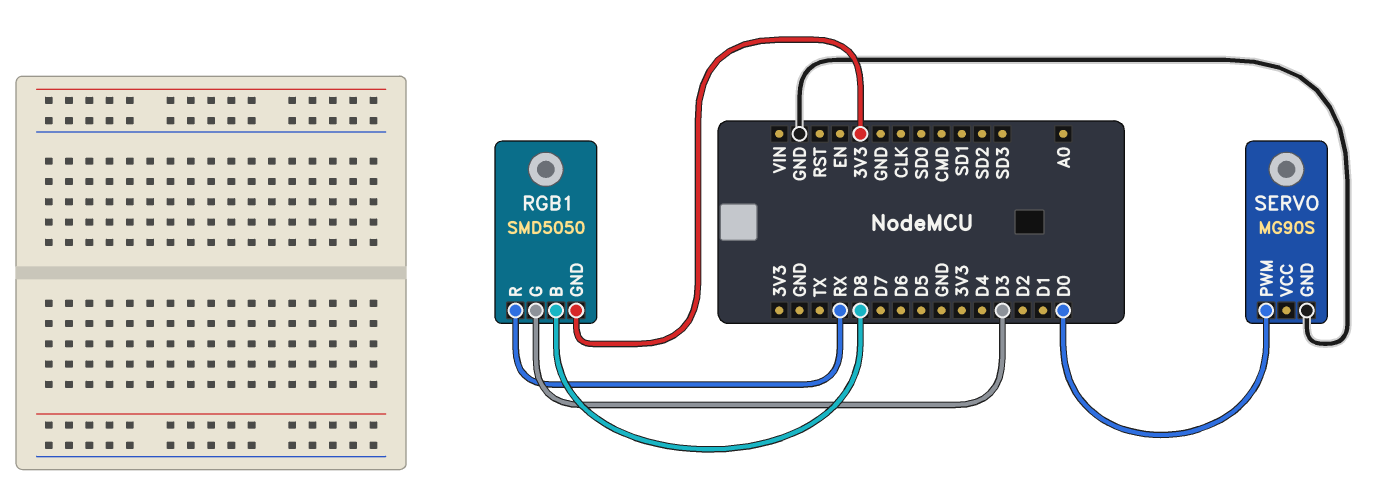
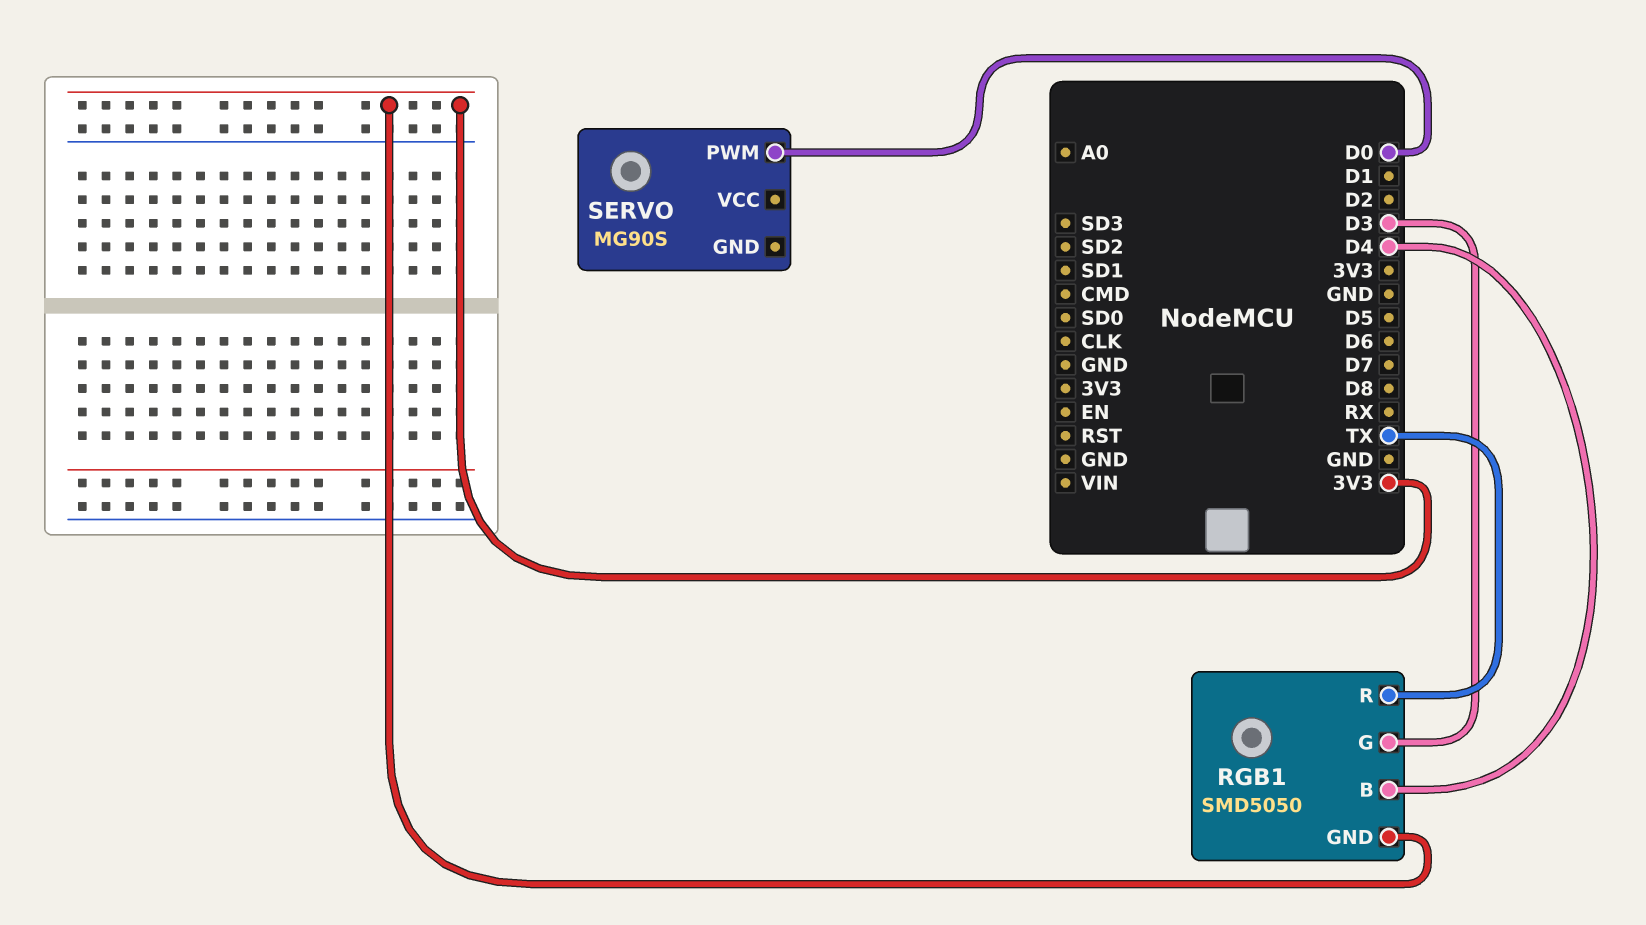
RGB1 pin B: D8 -> D4
RGB1 pin R: RX -> TX
SERVO pin GND: GND -> none

